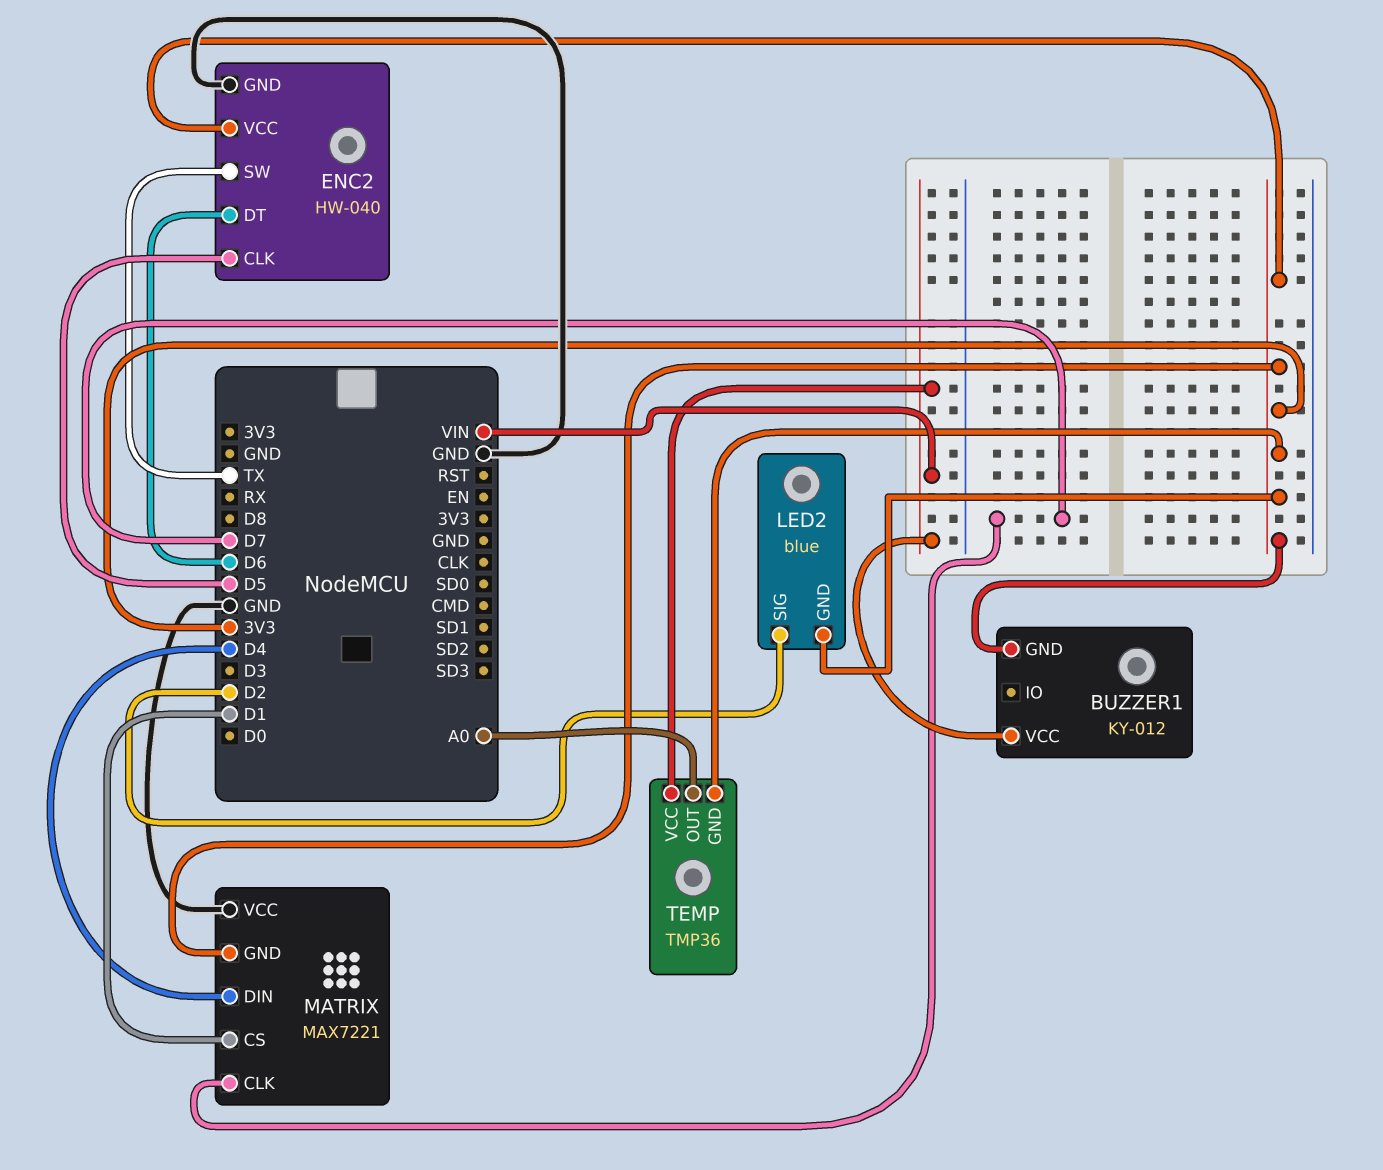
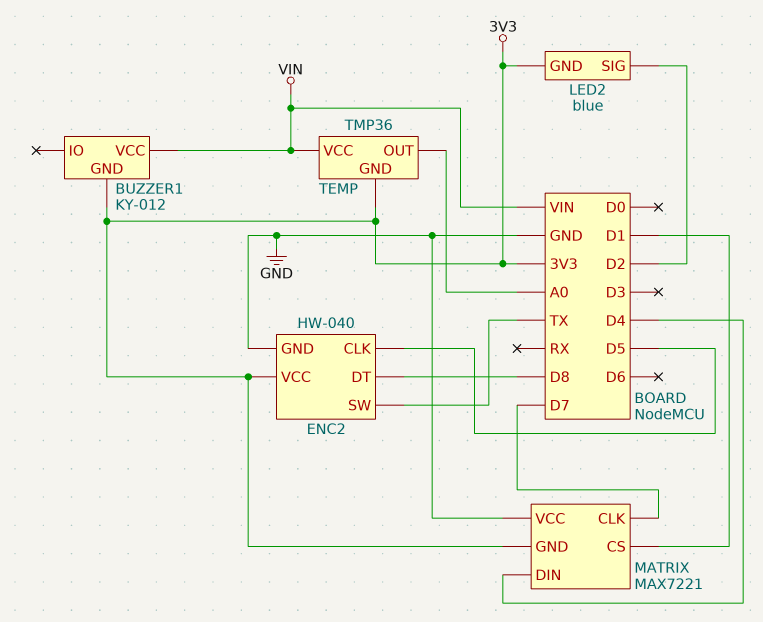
ENC2 pin DT: D6 -> D8

